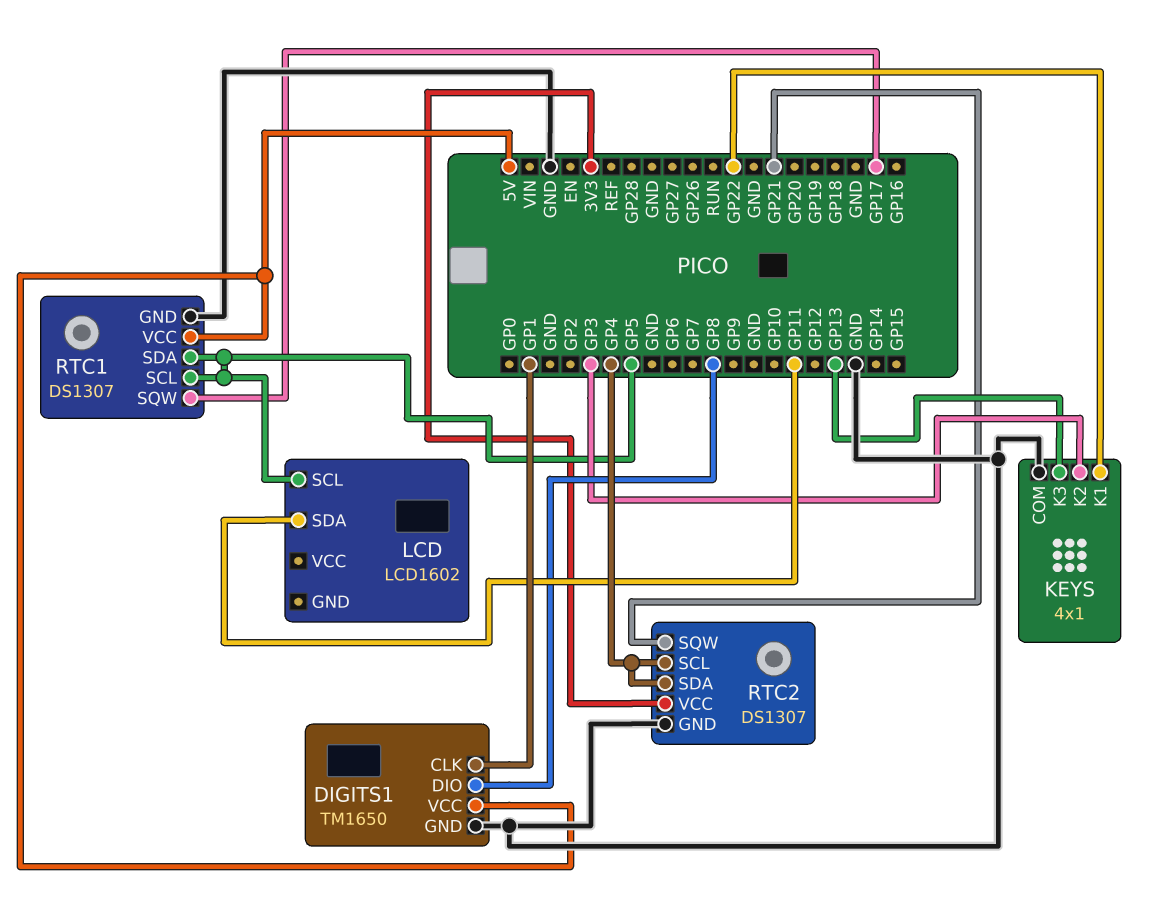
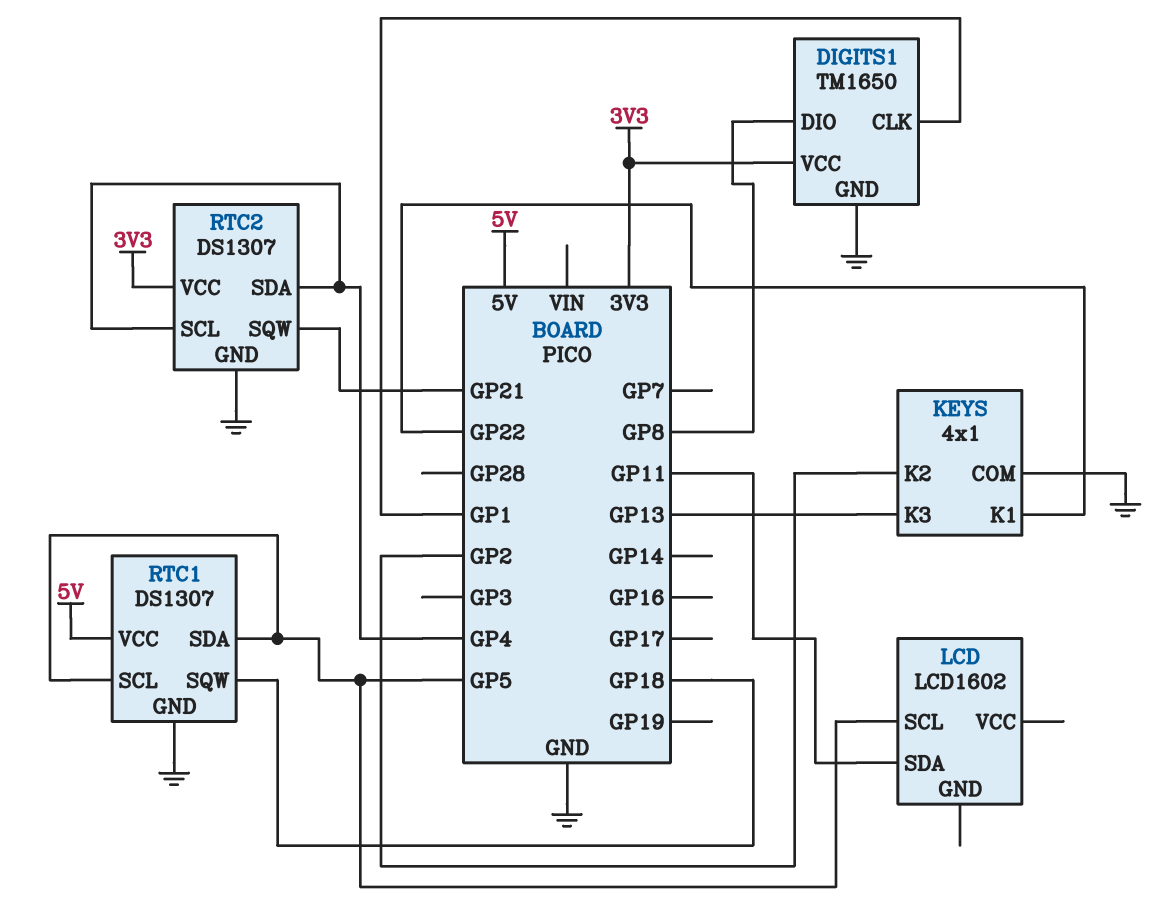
DIGITS1 pin VCC: 5V -> 3V3
KEYS pin K2: GP3 -> GP2
RTC1 pin SQW: GP17 -> GP18

